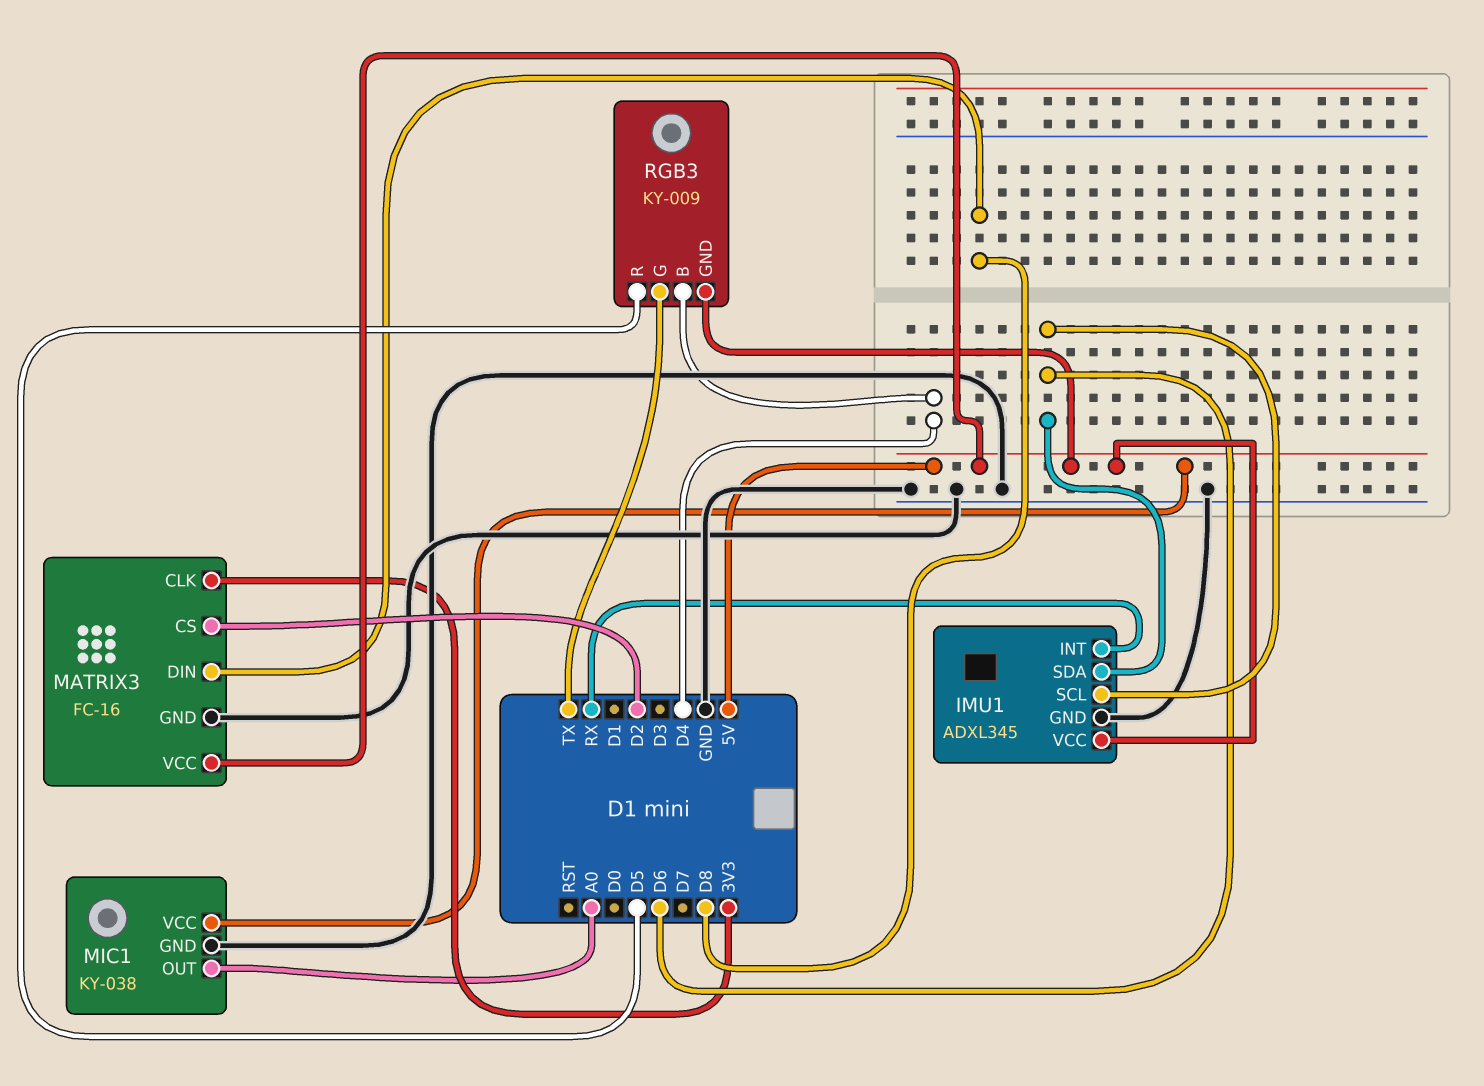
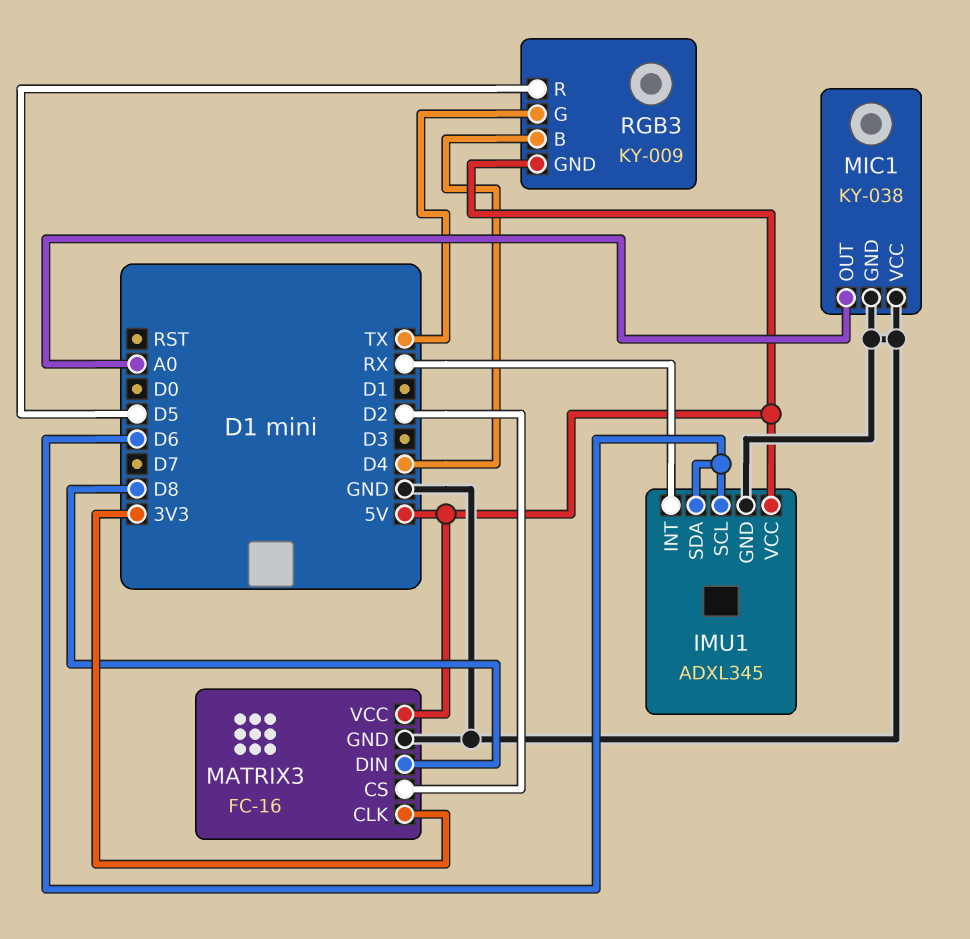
MIC1 pin VCC: 5V -> GND

